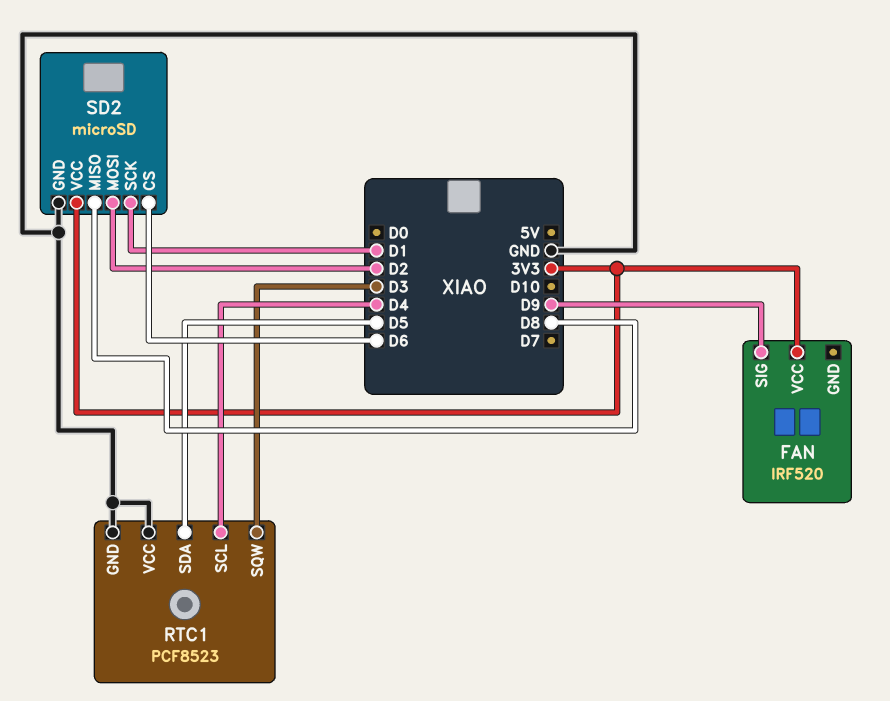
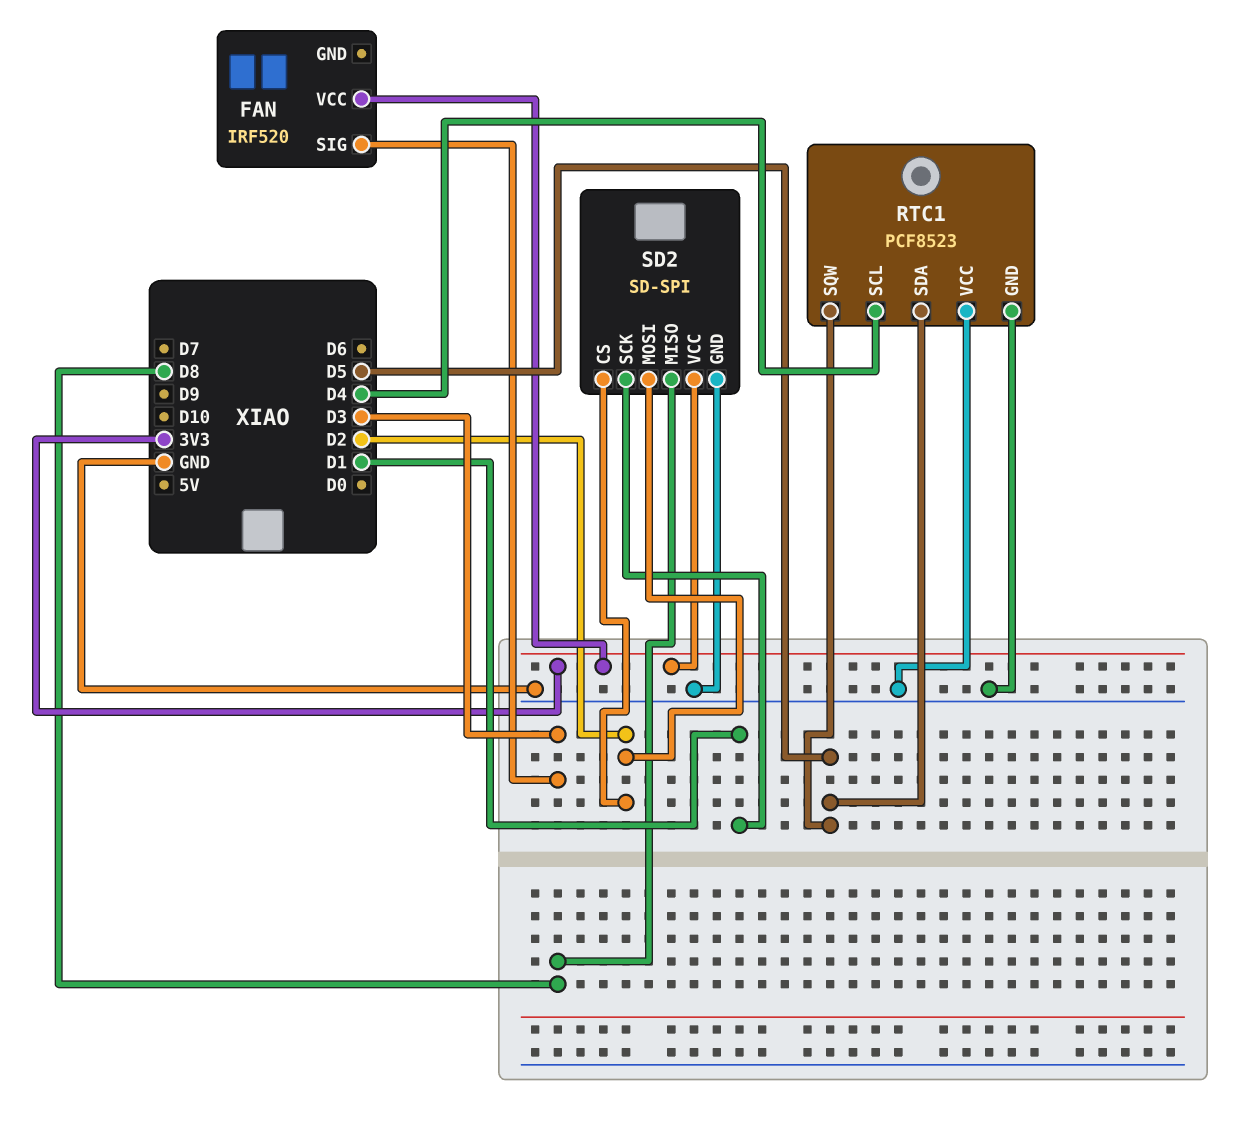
FAN pin SIG: D9 -> D3
RTC1 pin SQW: D3 -> D5
SD2: microSD -> SD-SPI
SD2 pin CS: D6 -> D2

